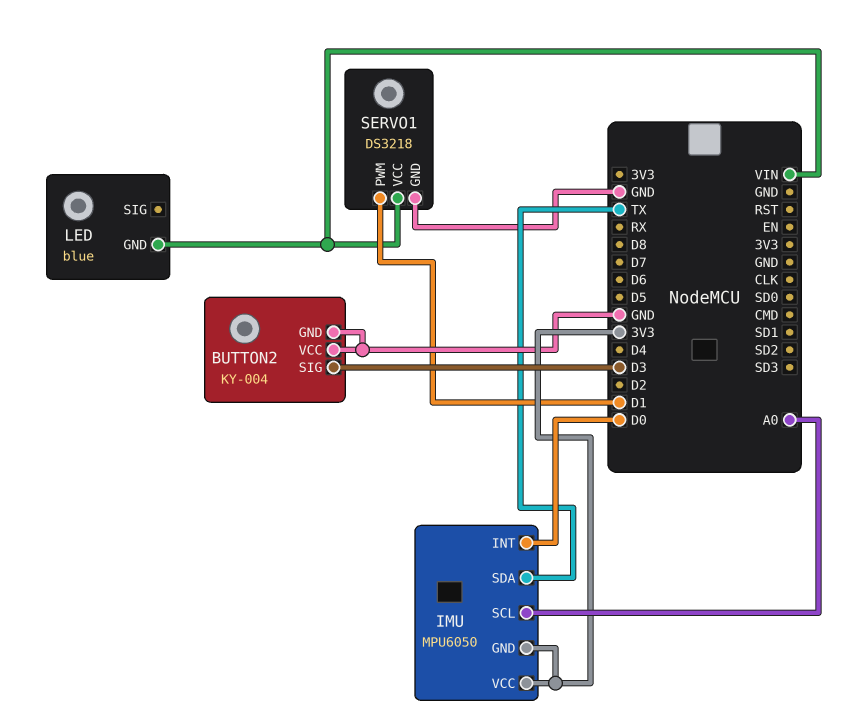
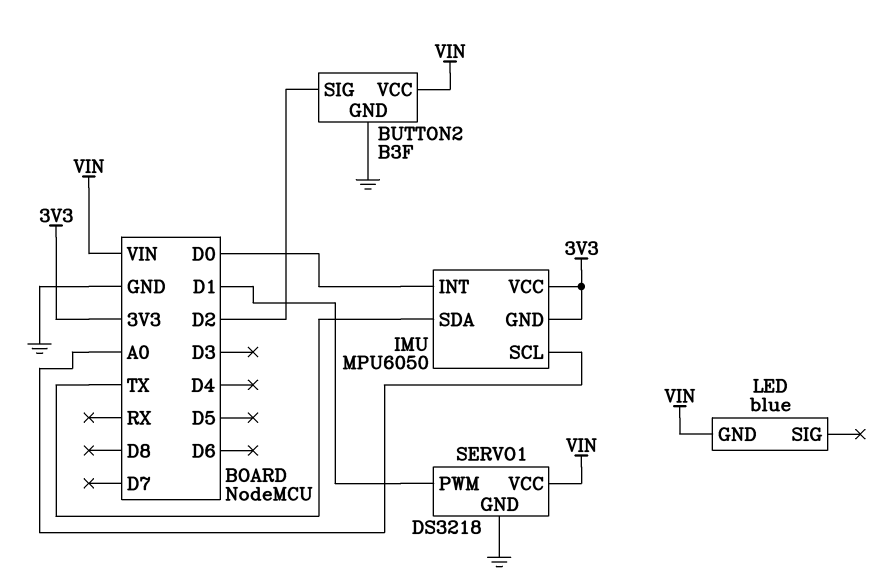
BUTTON2: KY-004 -> B3F
BUTTON2 pin SIG: D3 -> D2
BUTTON2 pin VCC: GND -> VIN

